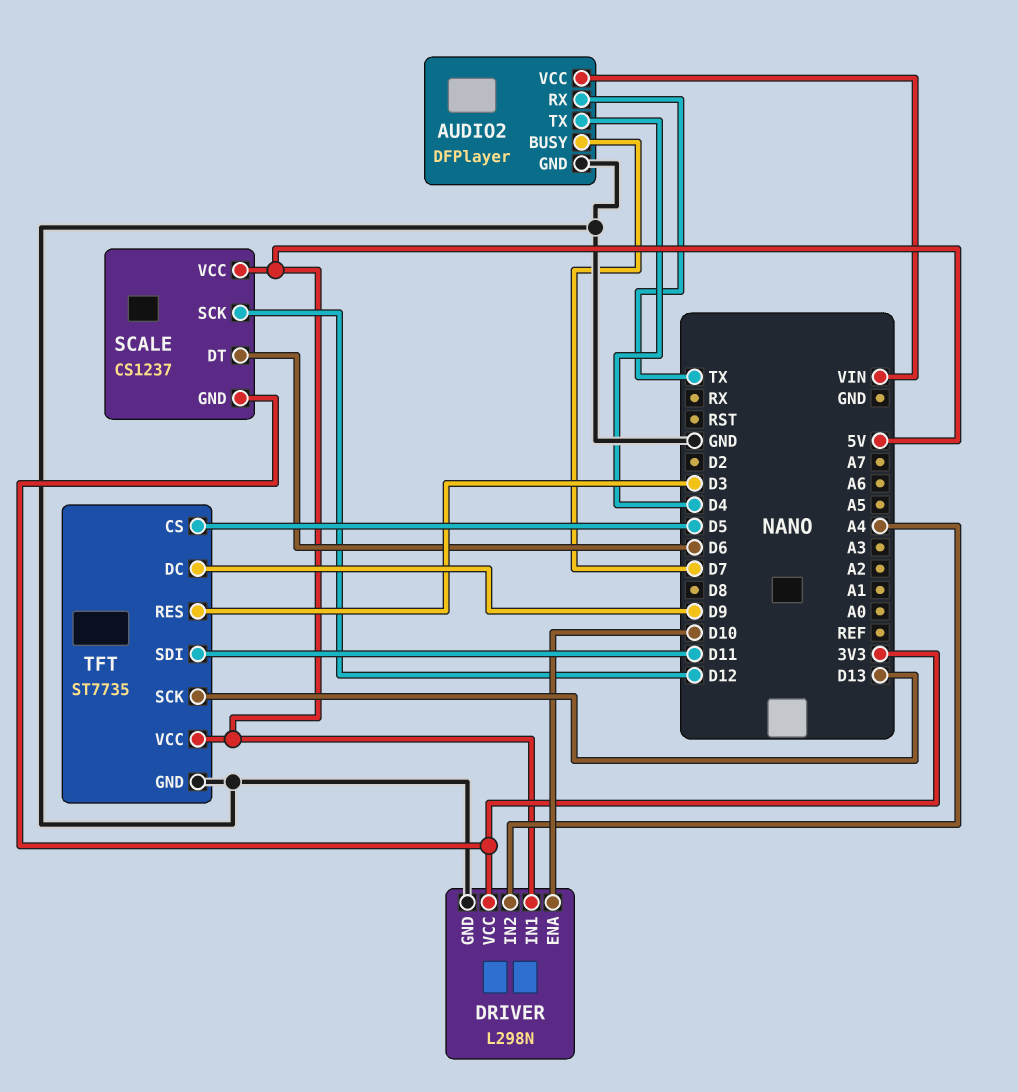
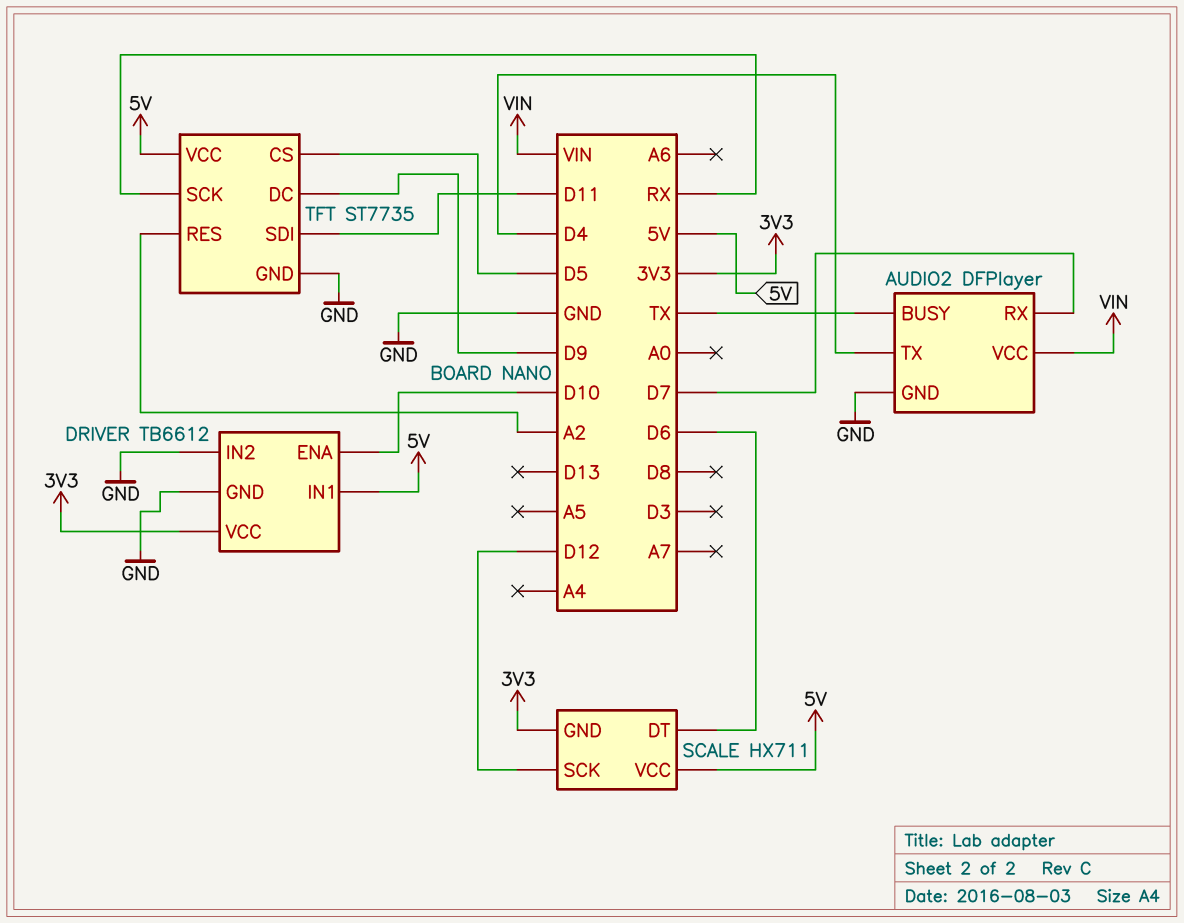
AUDIO2 pin BUSY: D7 -> TX
AUDIO2 pin RX: TX -> D7
DRIVER: L298N -> TB6612
DRIVER pin IN2: A4 -> GND
SCALE: CS1237 -> HX711
TFT pin RES: D3 -> A2
TFT pin SCK: D13 -> RX

